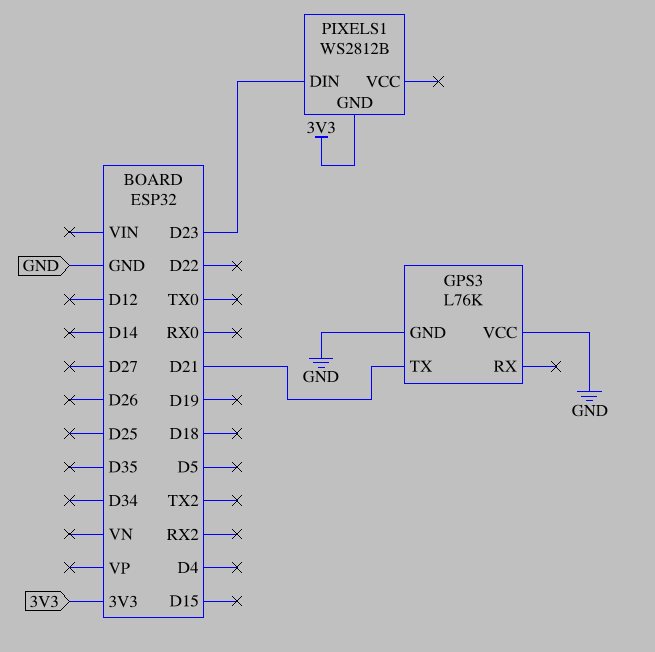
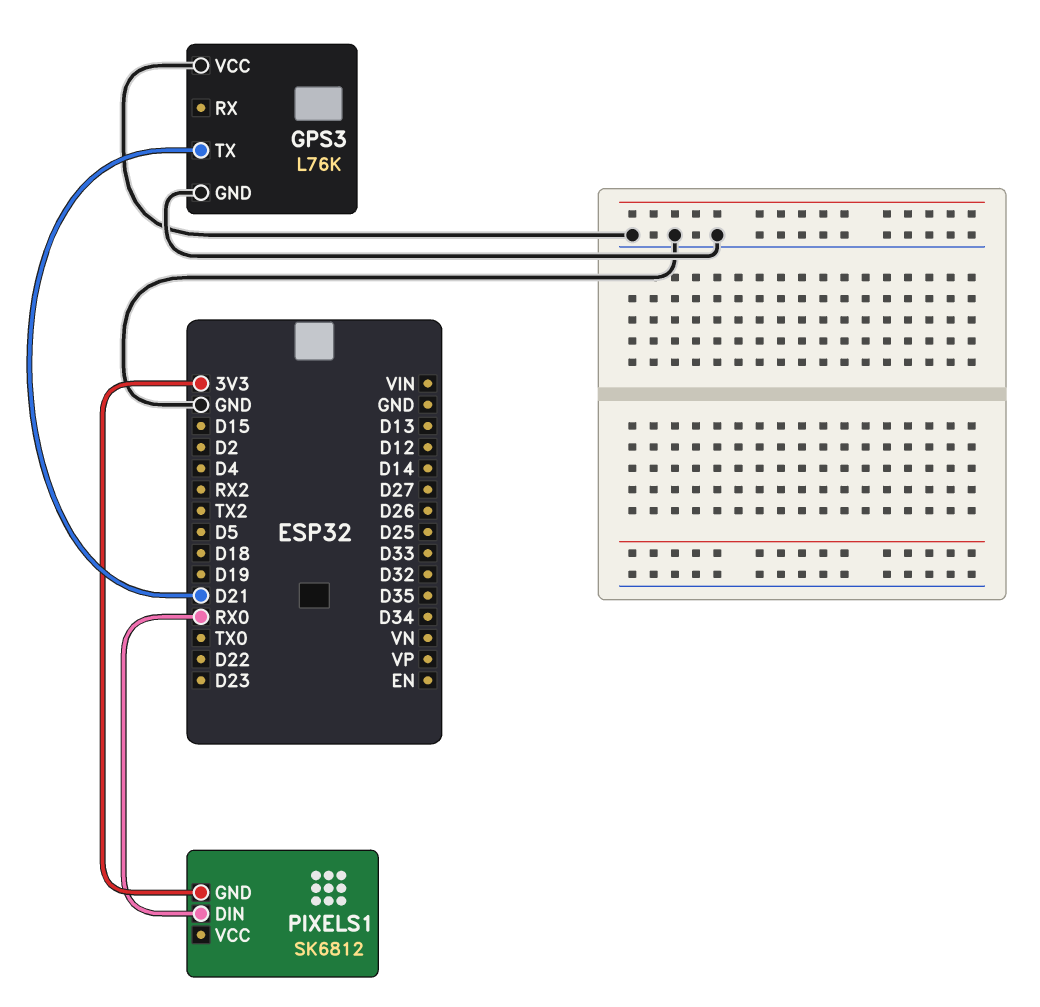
PIXELS1: WS2812B -> SK6812
PIXELS1 pin DIN: D23 -> RX0

